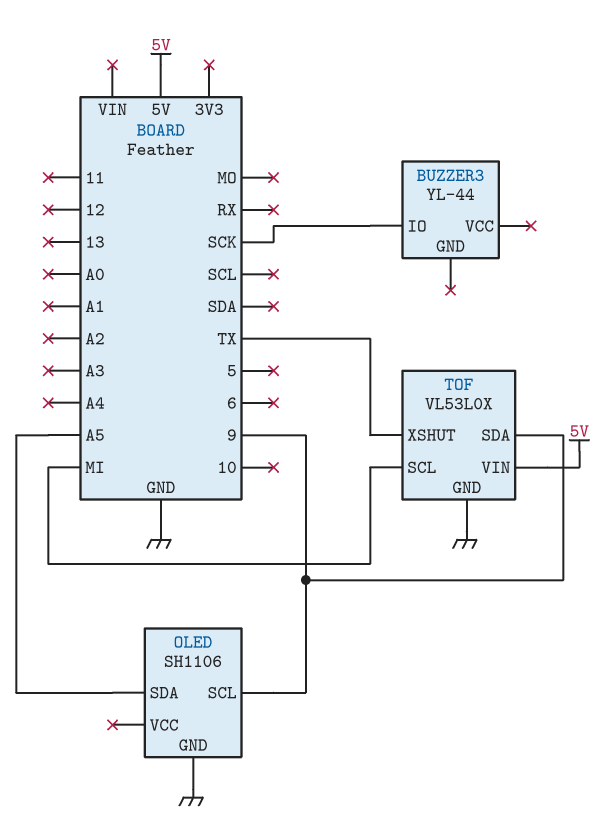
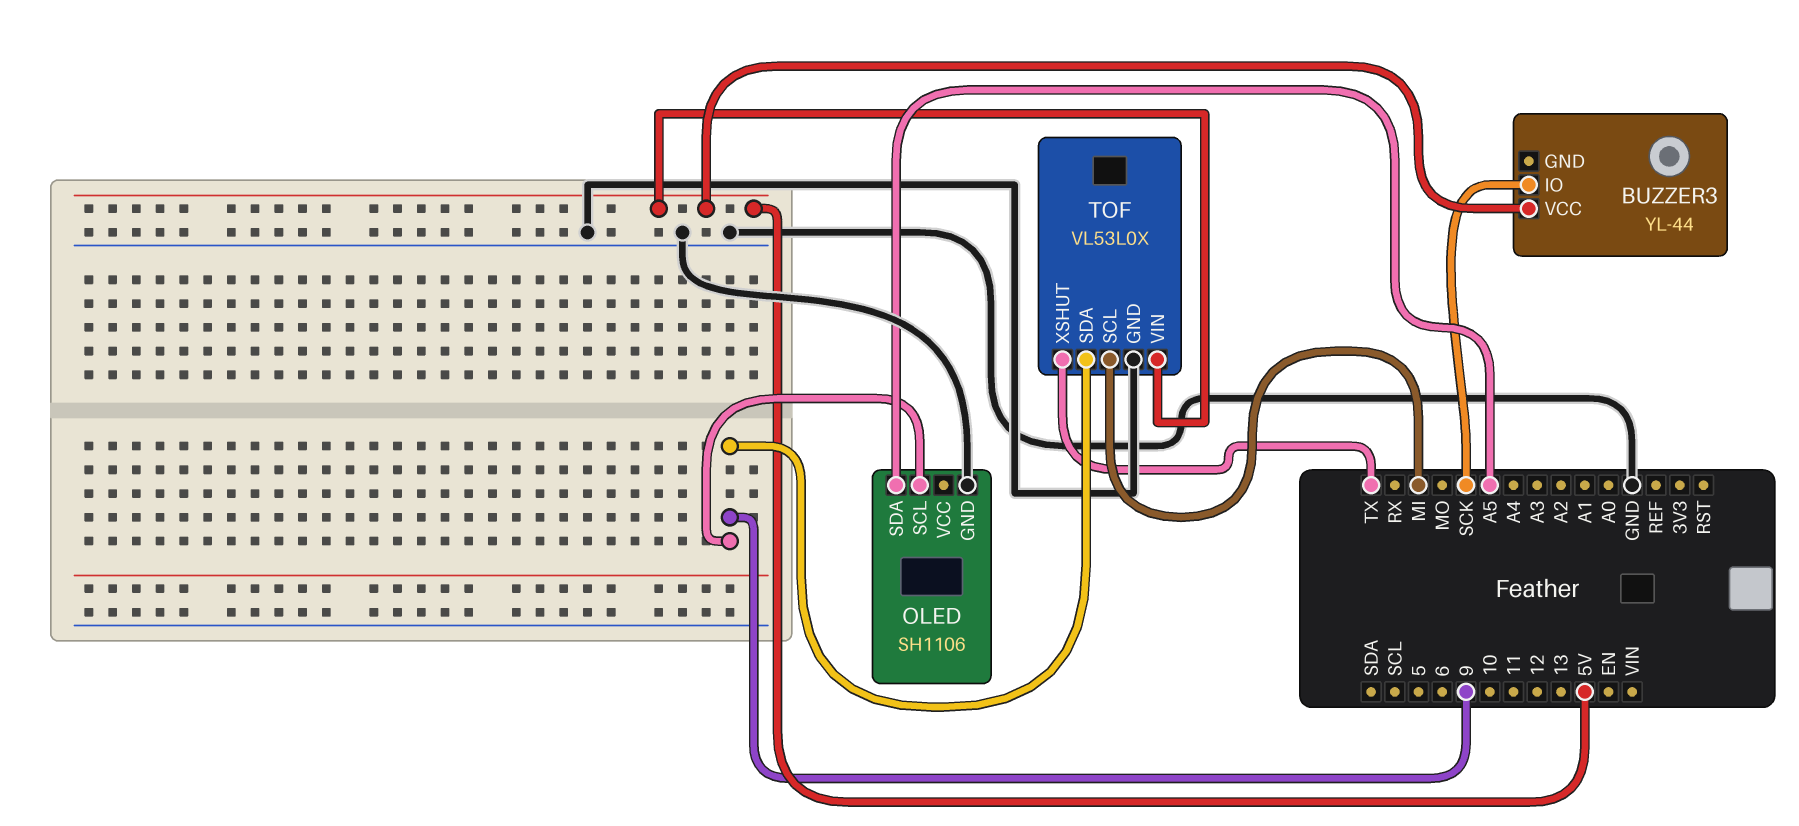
BUZZER3 pin VCC: none -> 5V

